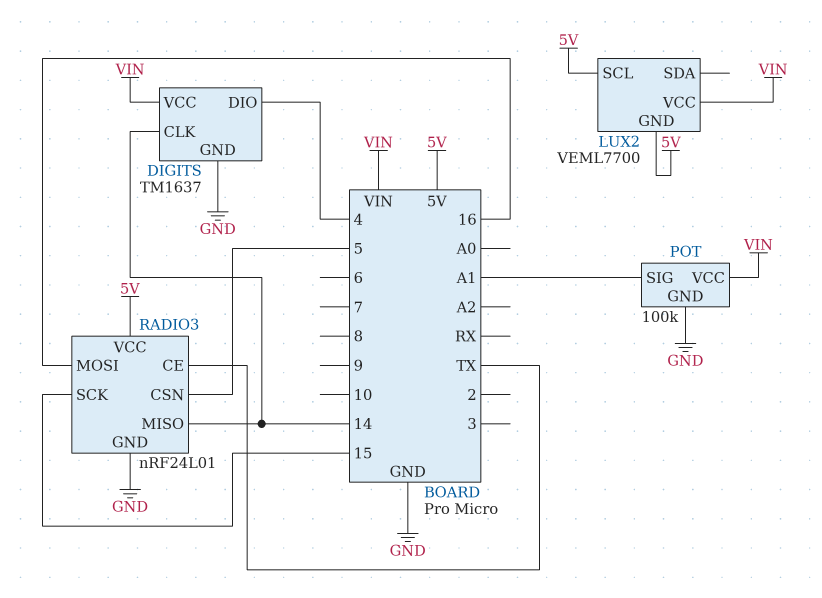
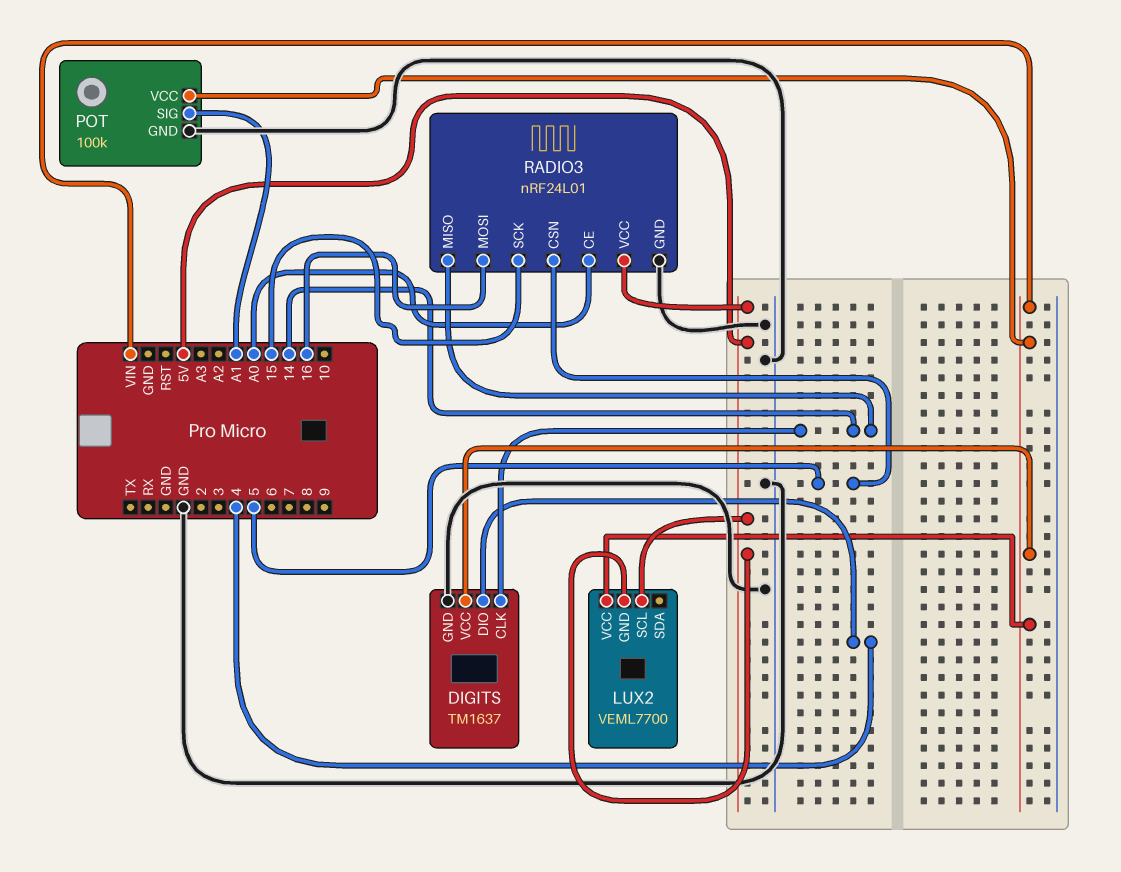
RADIO3 pin CE: TX -> A0

